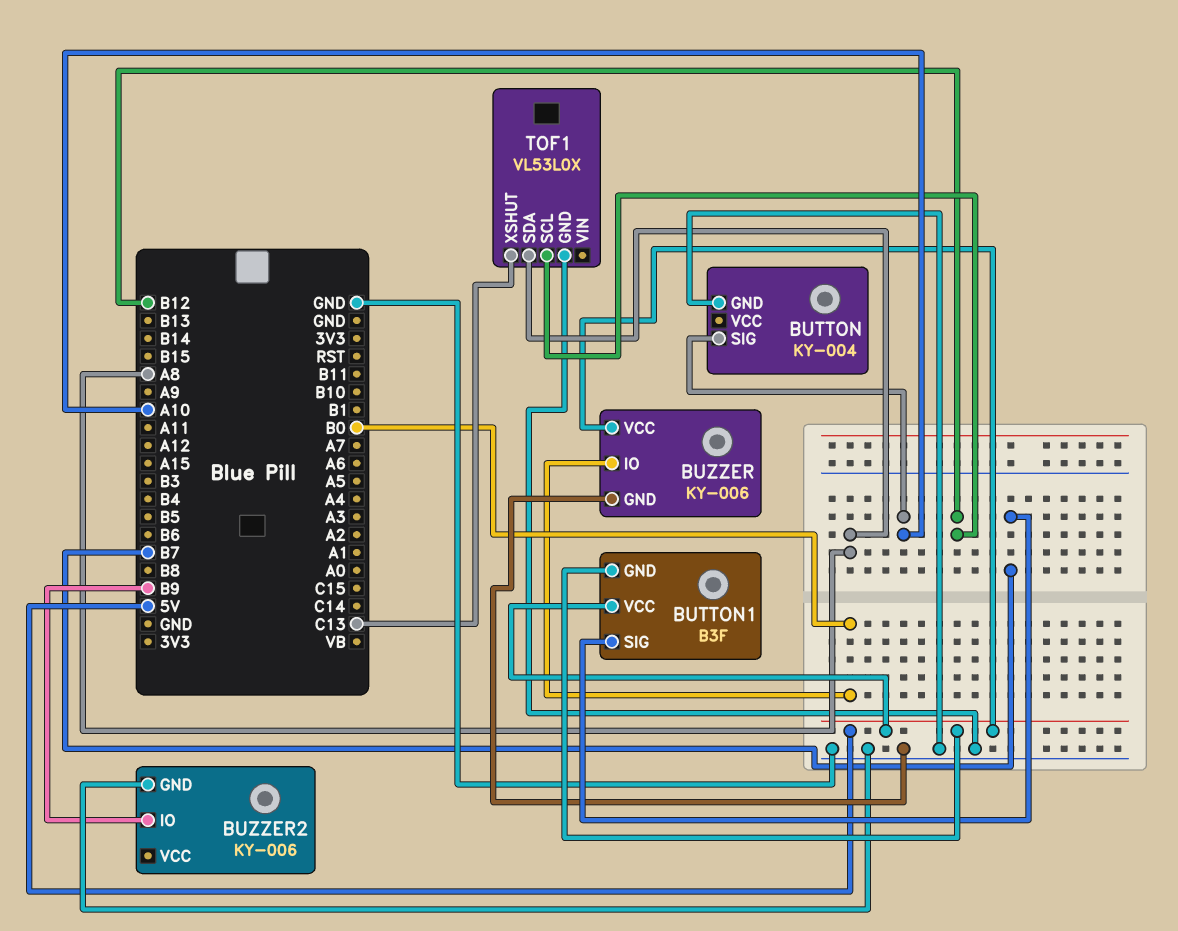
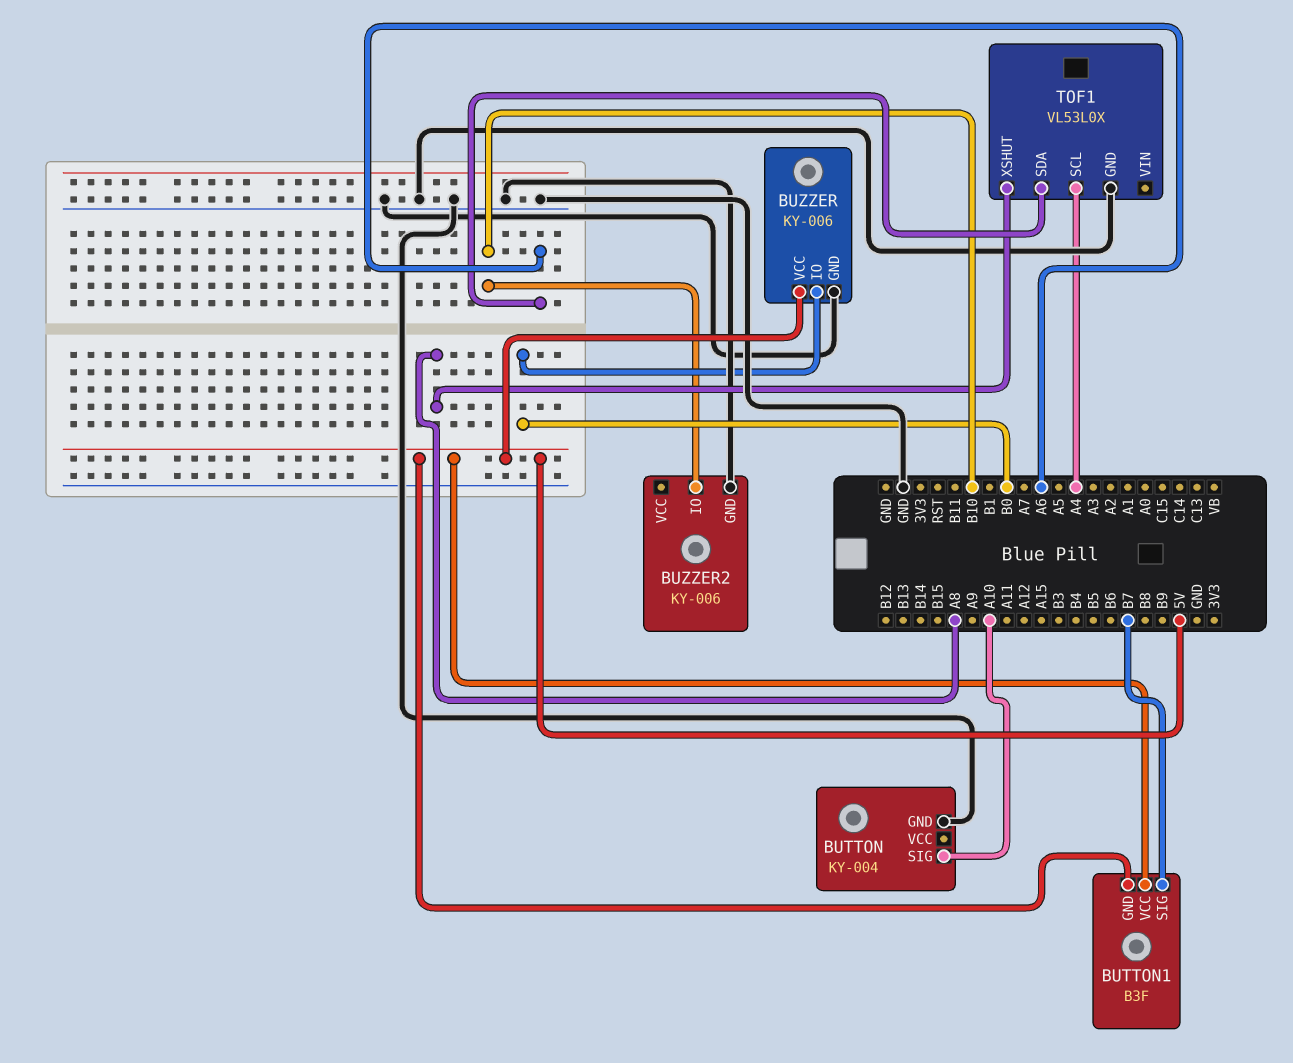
BUZZER2 pin IO: B9 -> B10
TOF1 pin SCL: B12 -> A4
TOF1 pin SDA: A8 -> A6
TOF1 pin XSHUT: C13 -> A8

